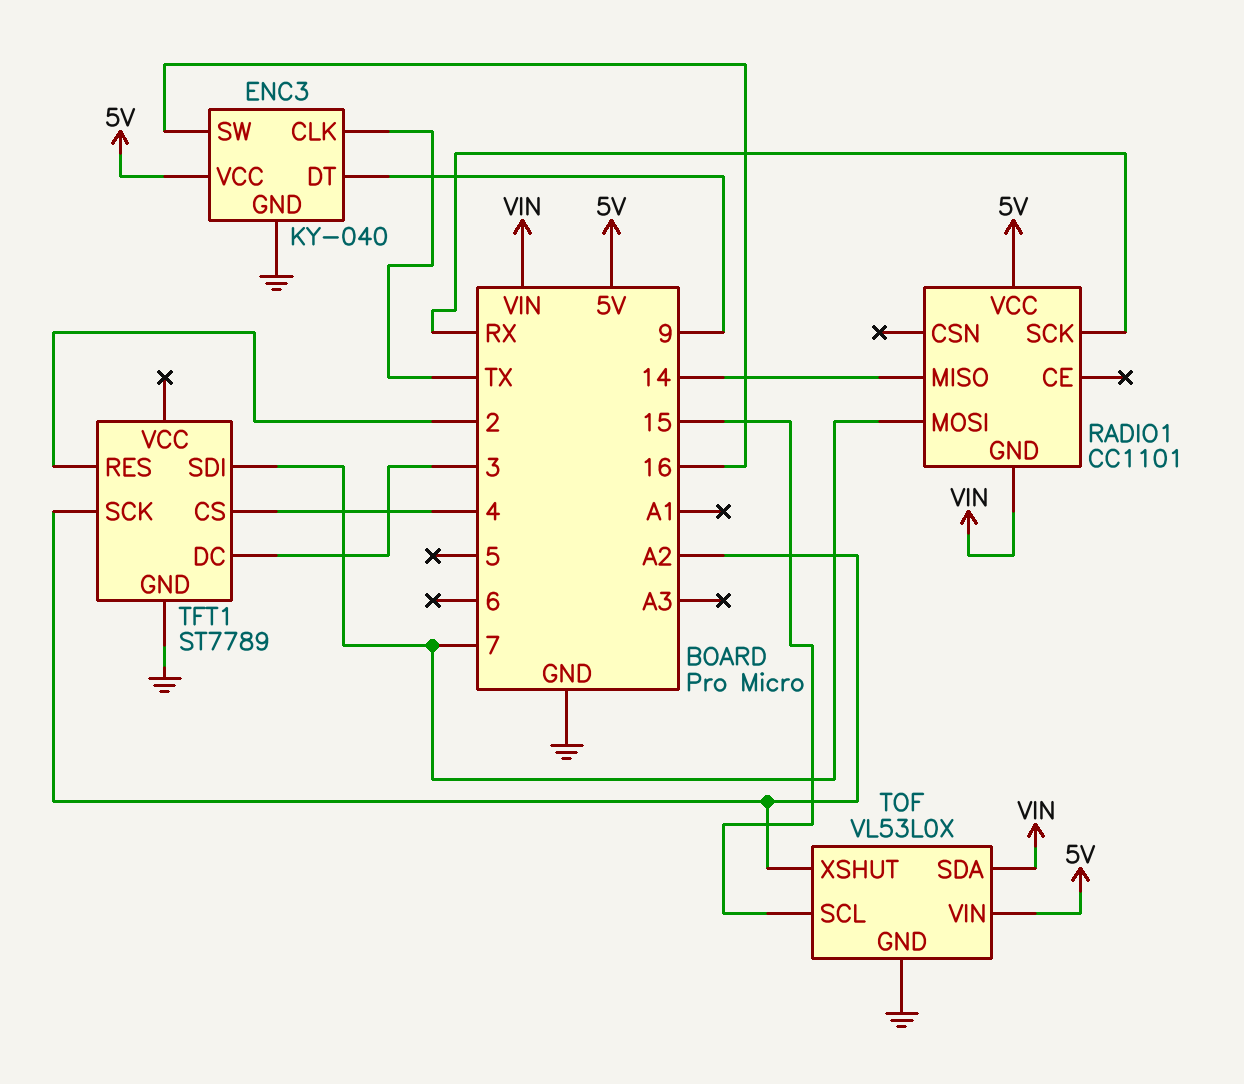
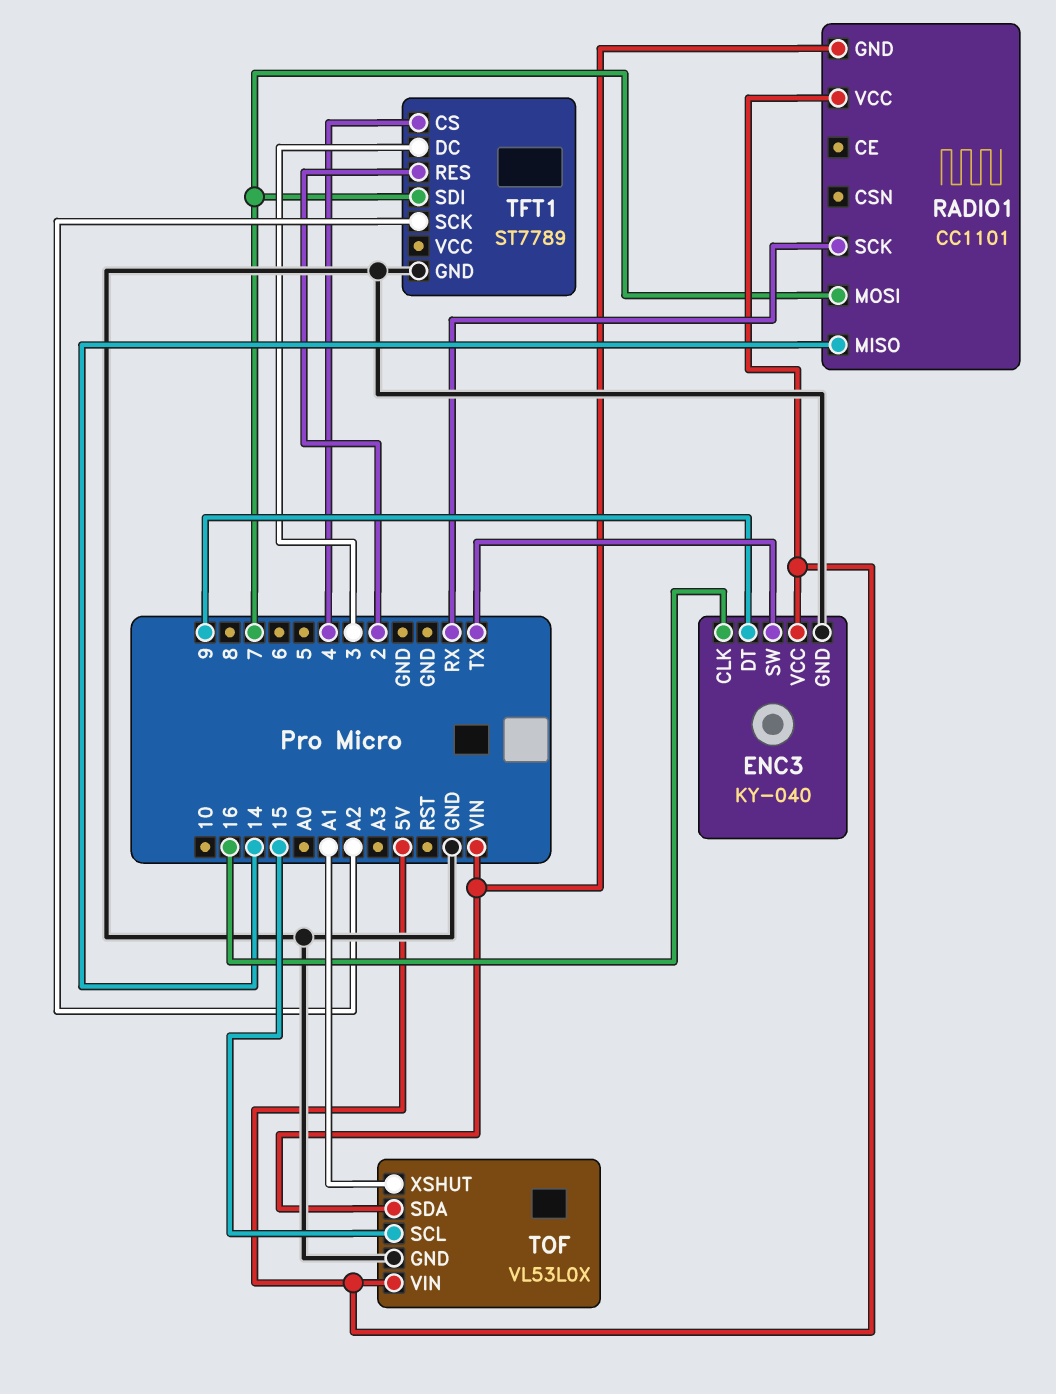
ENC3 pin CLK: TX -> 16
ENC3 pin SW: 16 -> TX
TOF pin XSHUT: A2 -> A1

